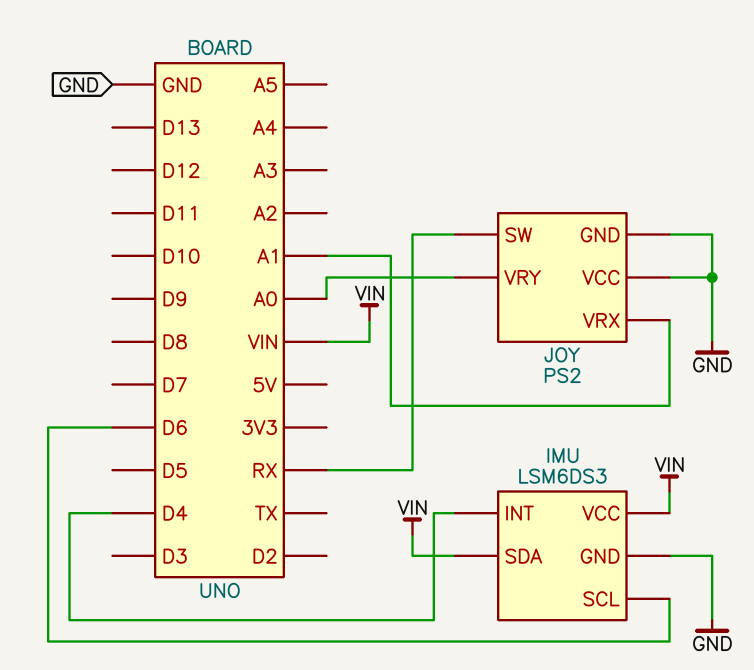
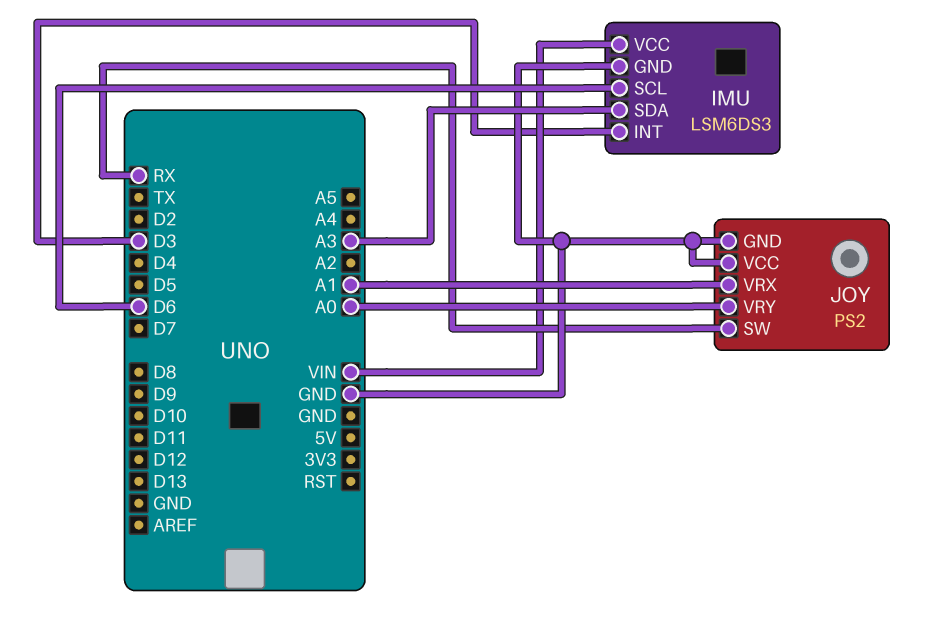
IMU pin INT: D4 -> D3
IMU pin SDA: VIN -> A3

